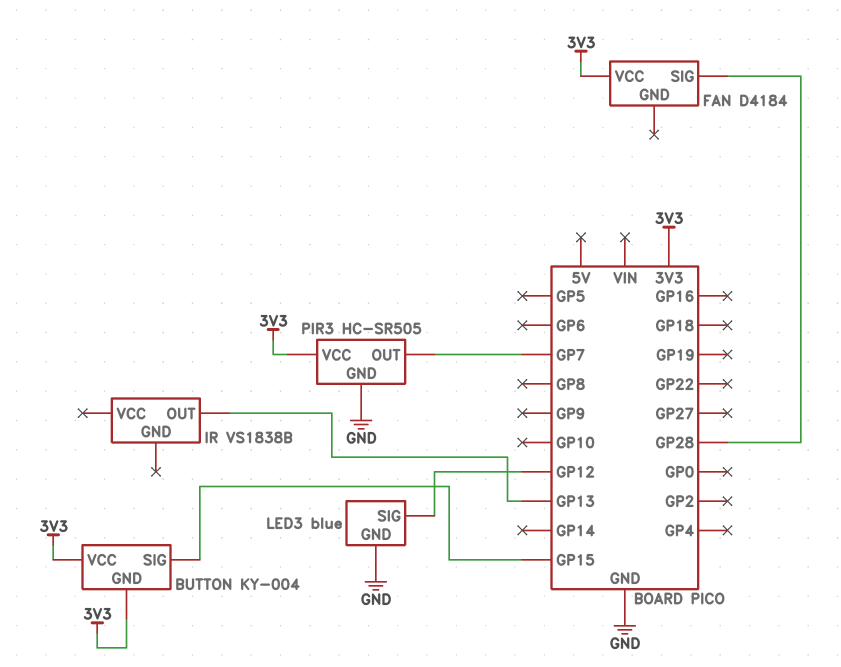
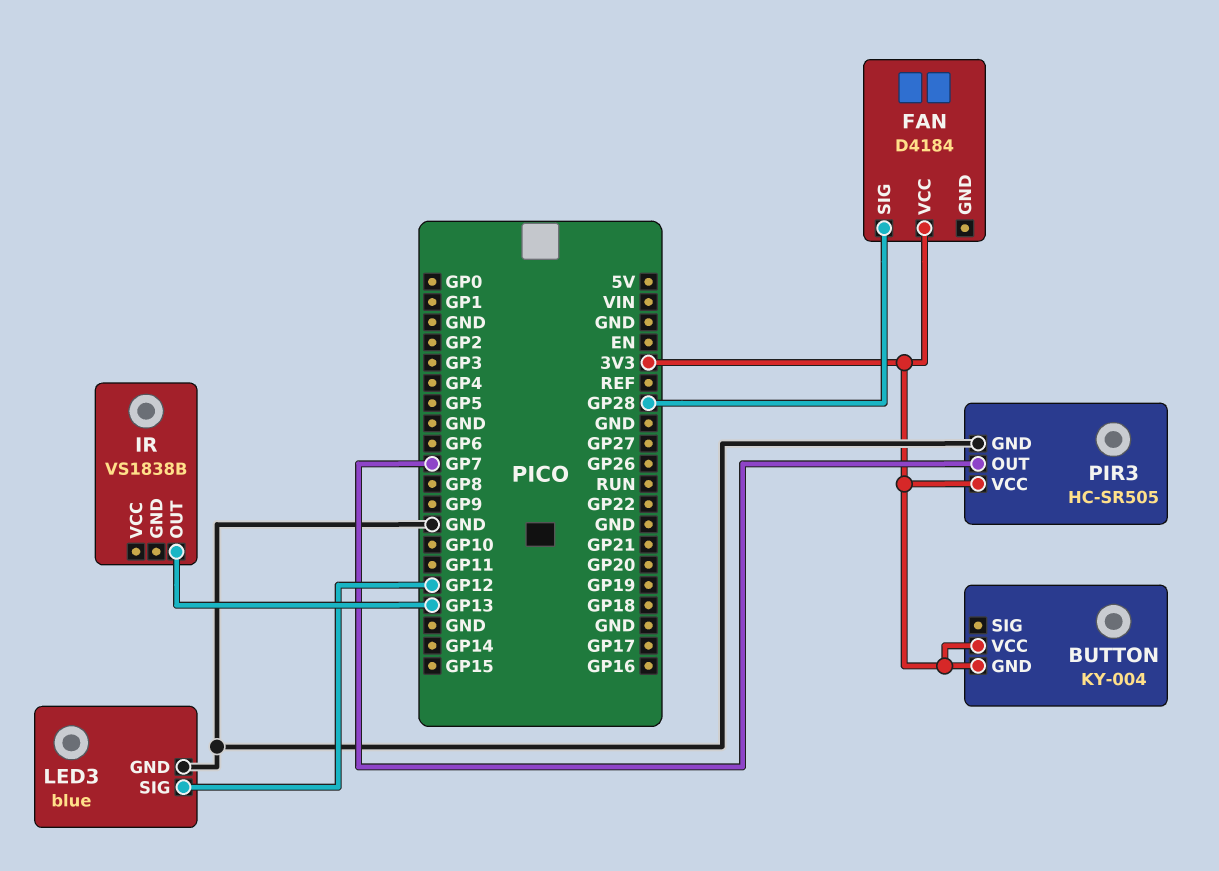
BUTTON pin SIG: GP15 -> none

